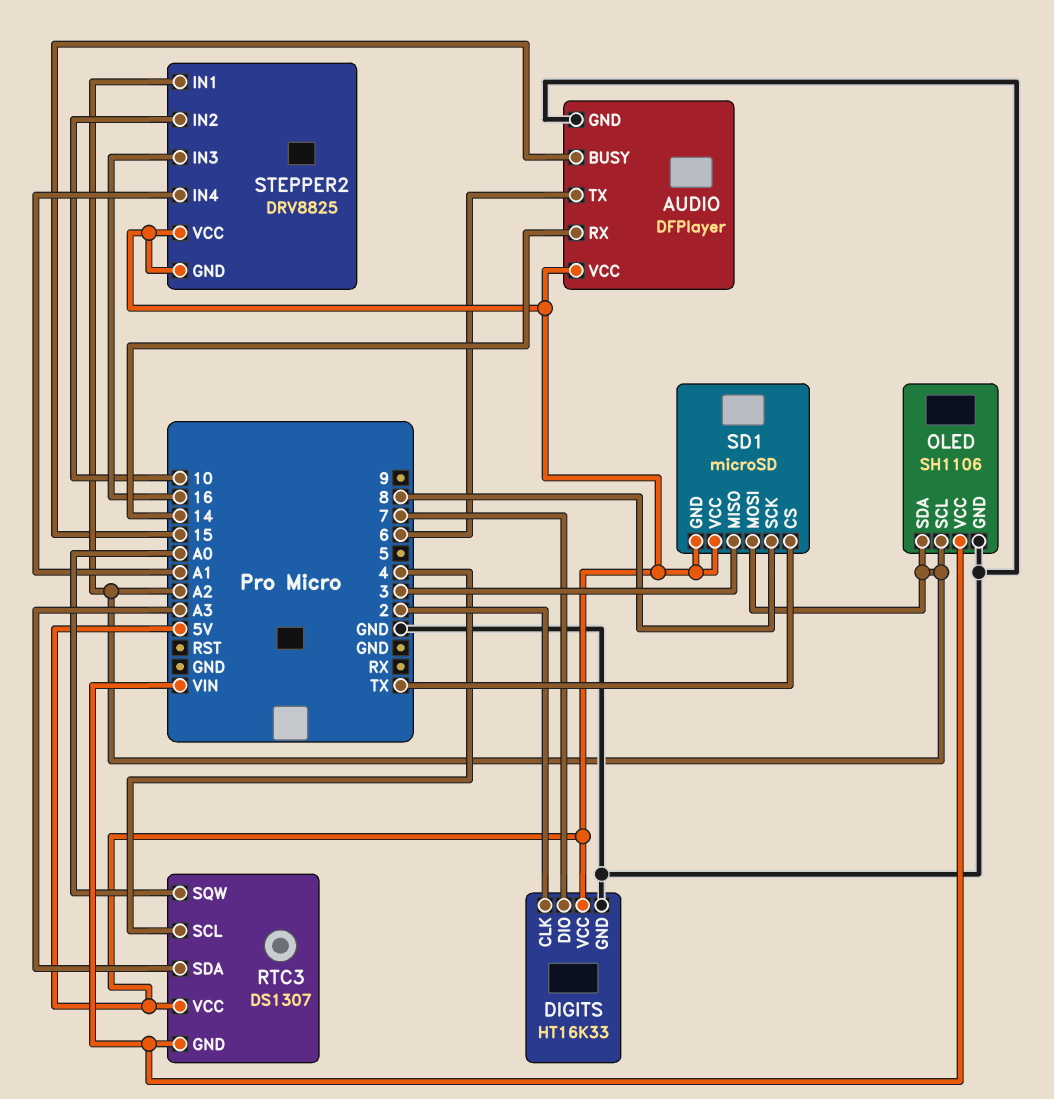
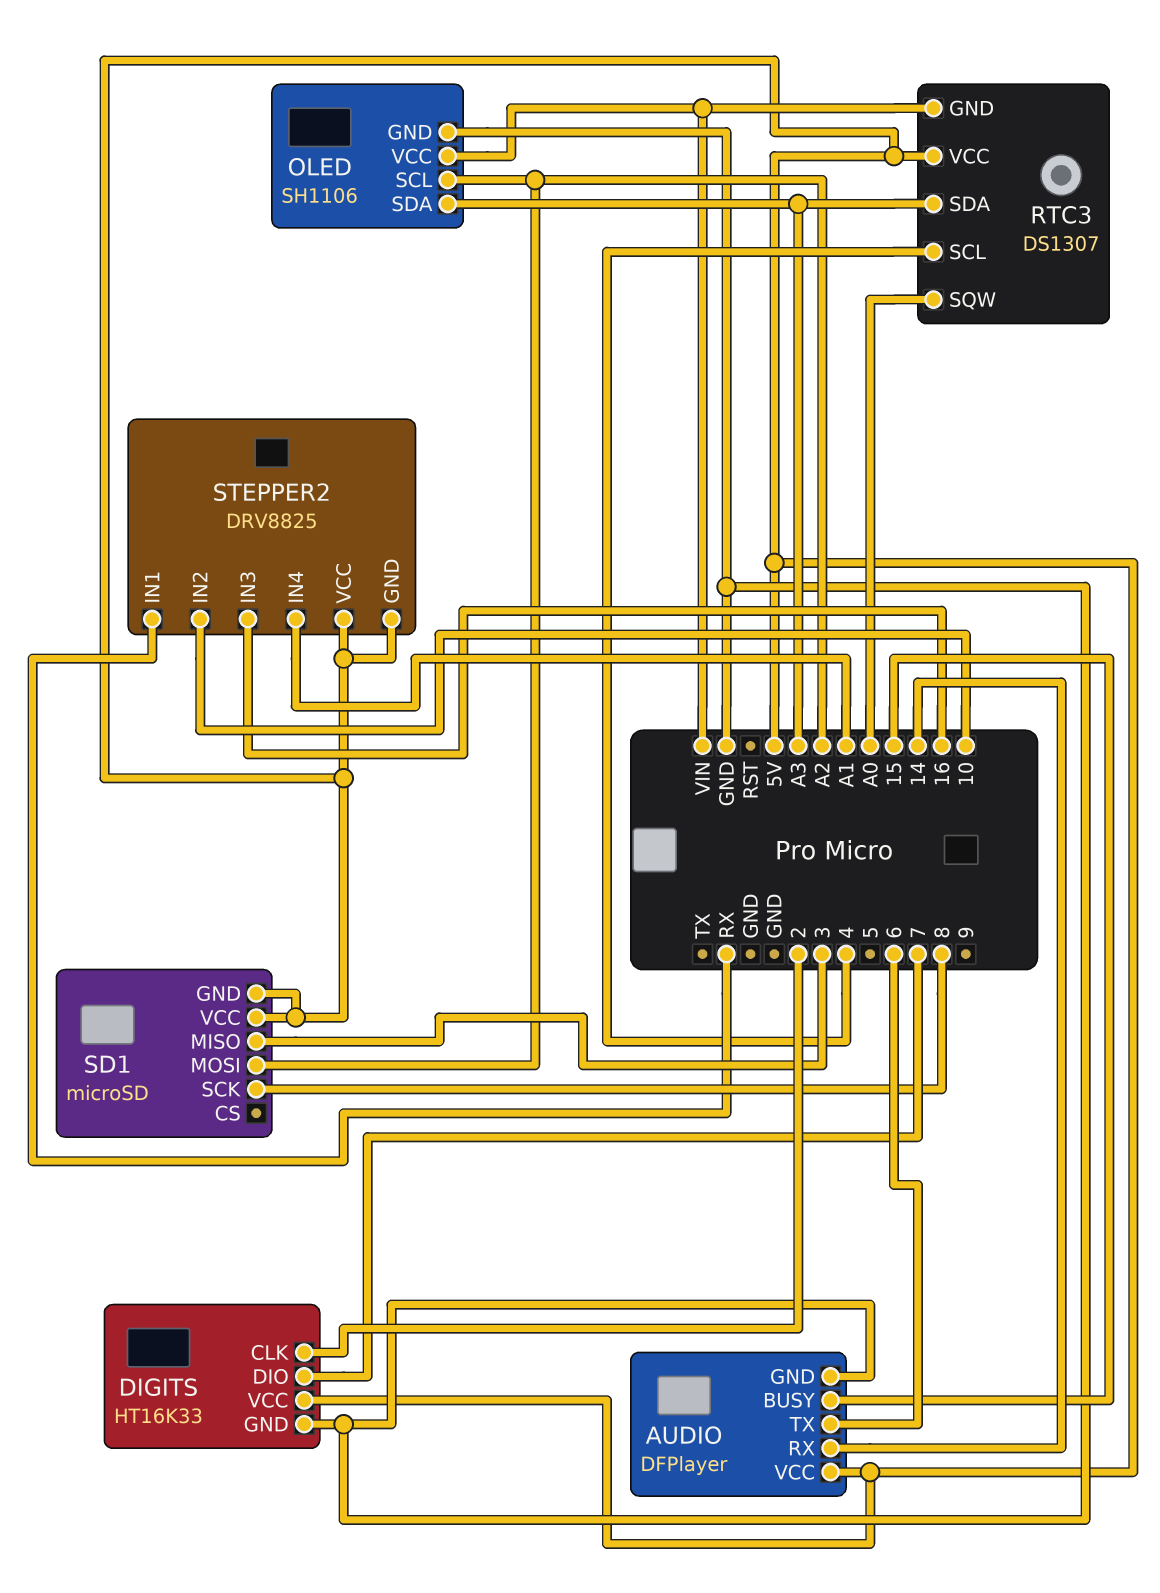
OLED pin SDA: A2 -> A3
SD1 pin CS: TX -> none
STEPPER2 pin IN1: A2 -> RX

